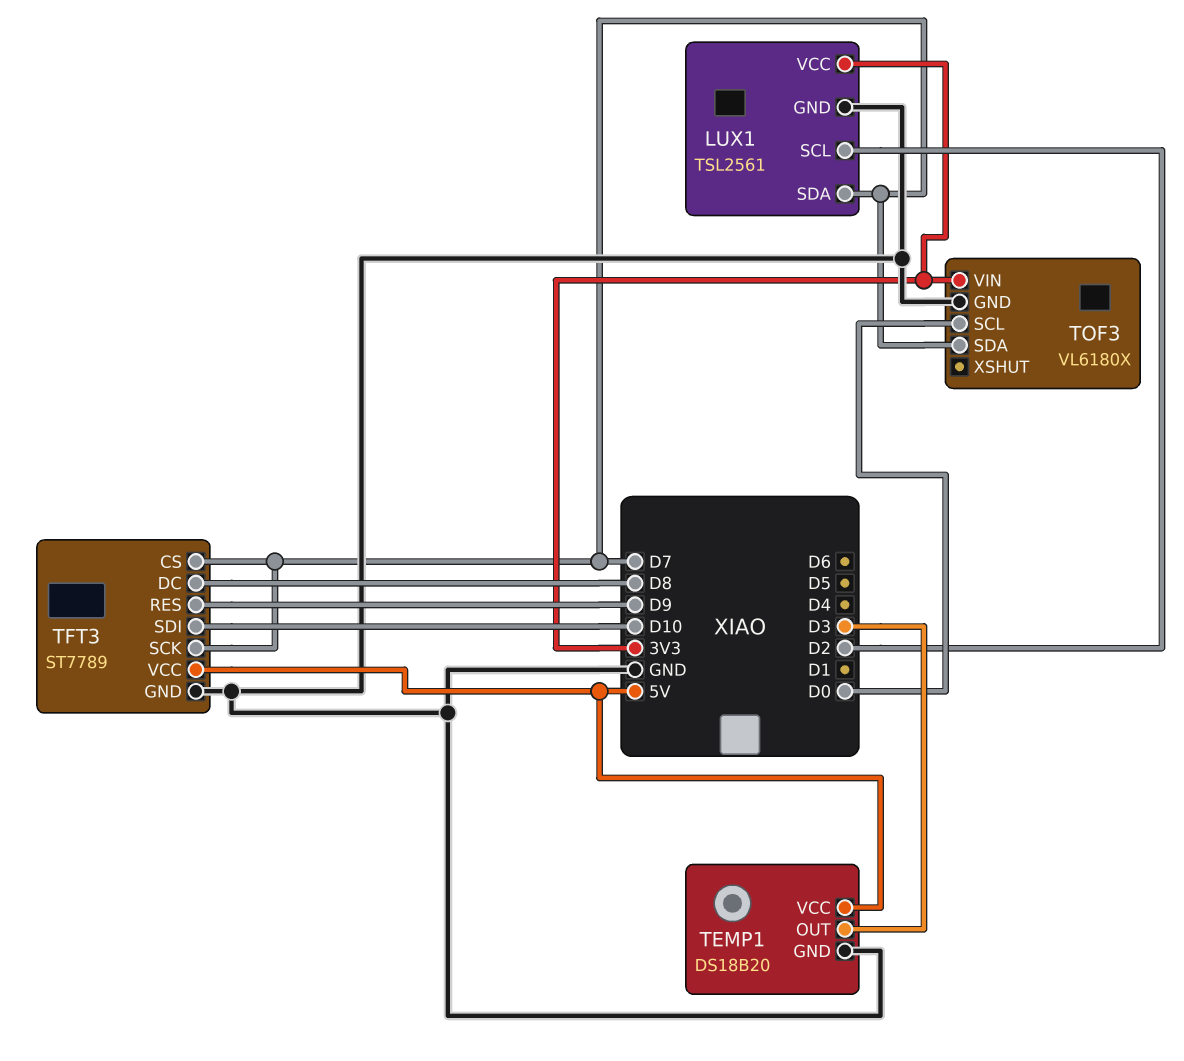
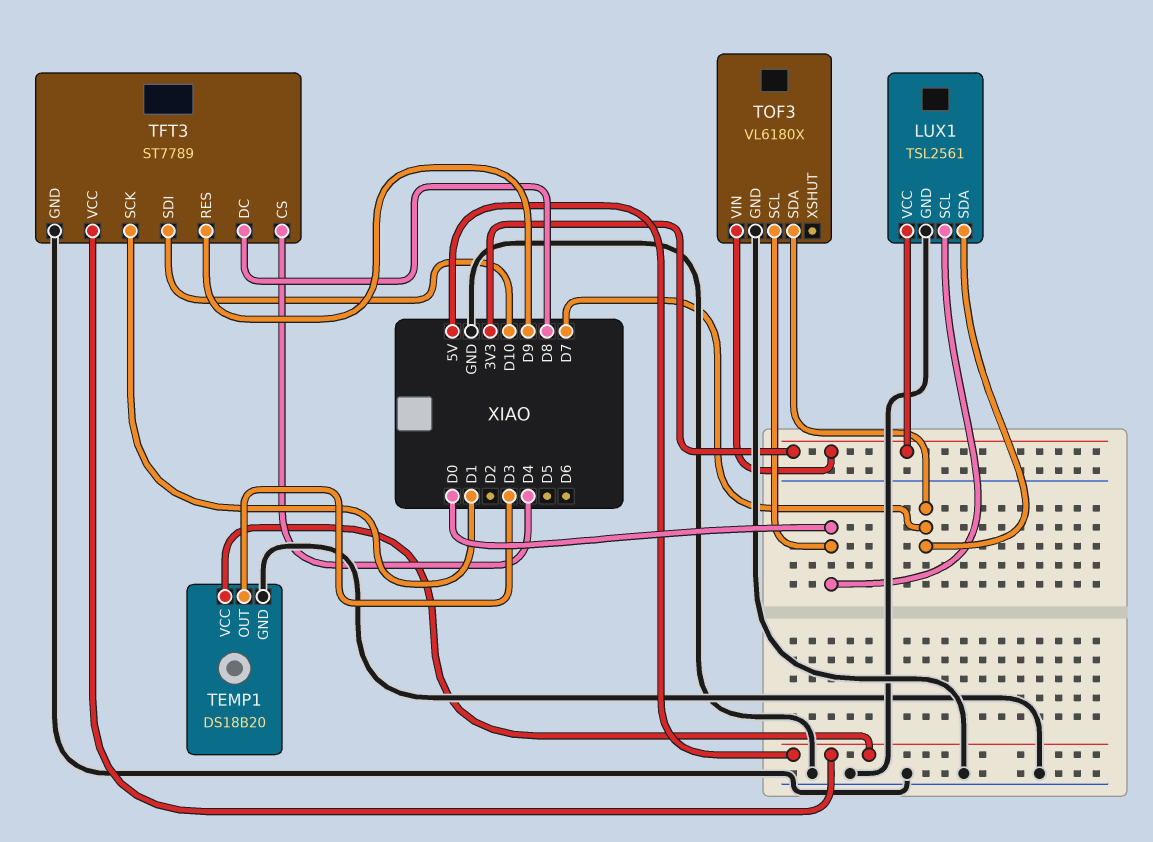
LUX1 pin SCL: D2 -> D0
TFT3 pin CS: D7 -> D4
TFT3 pin SCK: D7 -> D1

